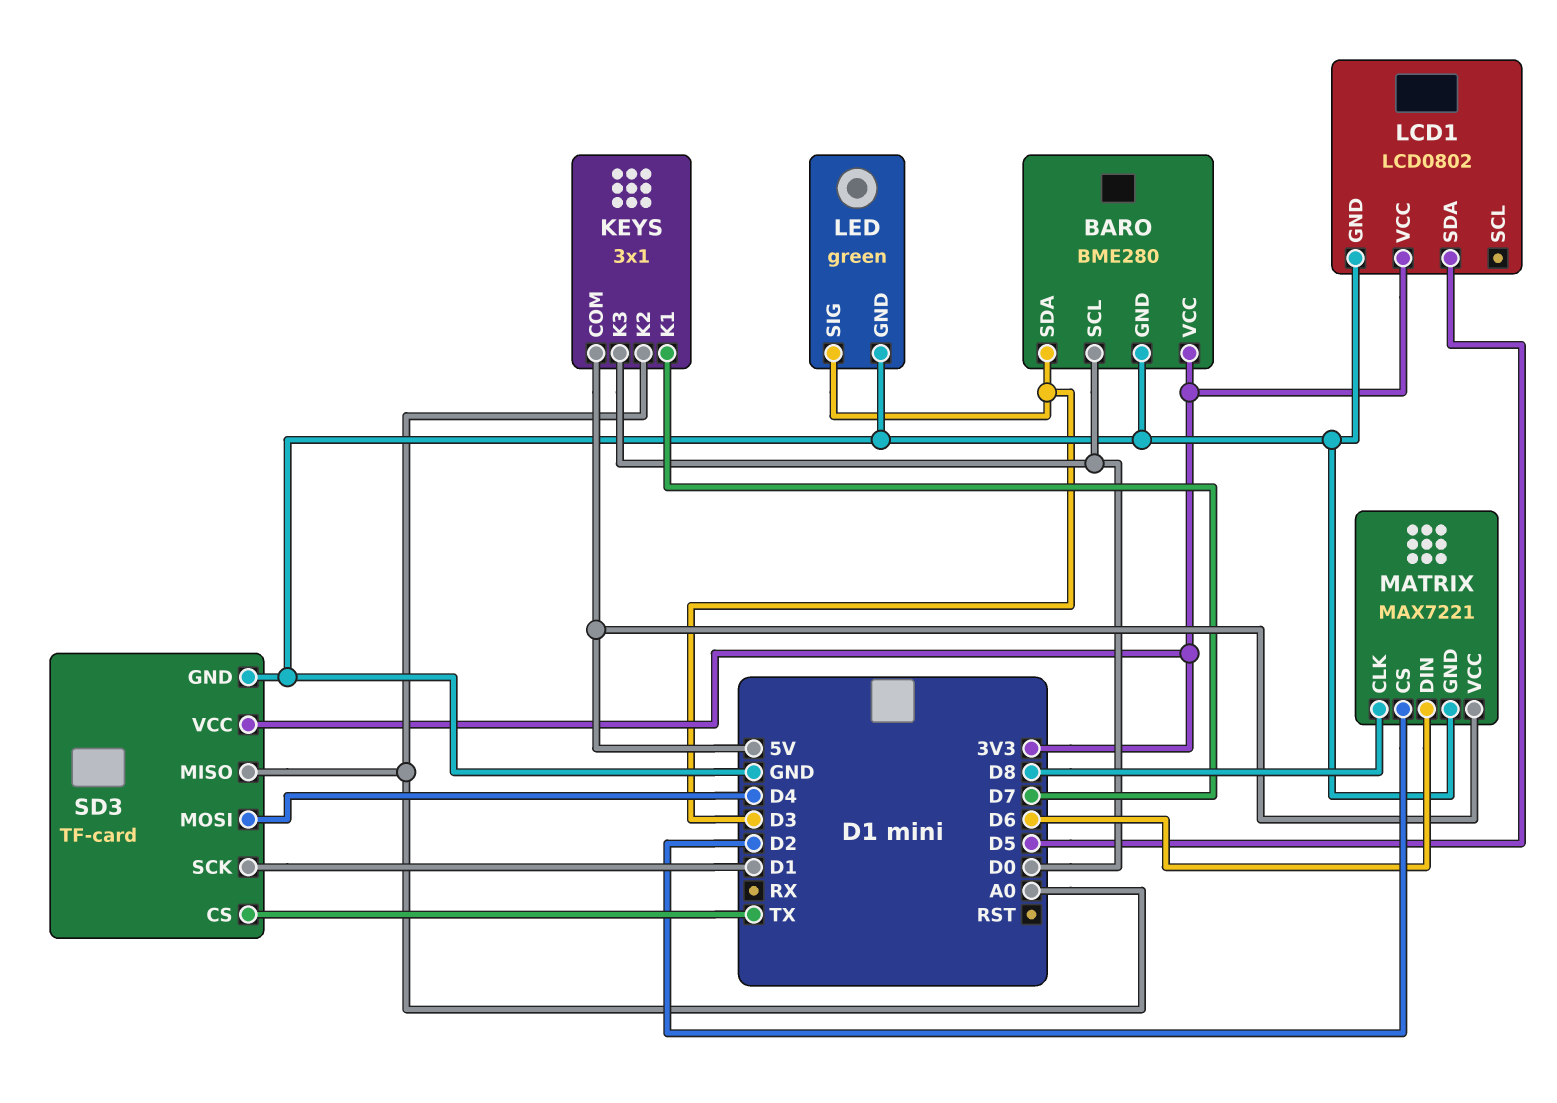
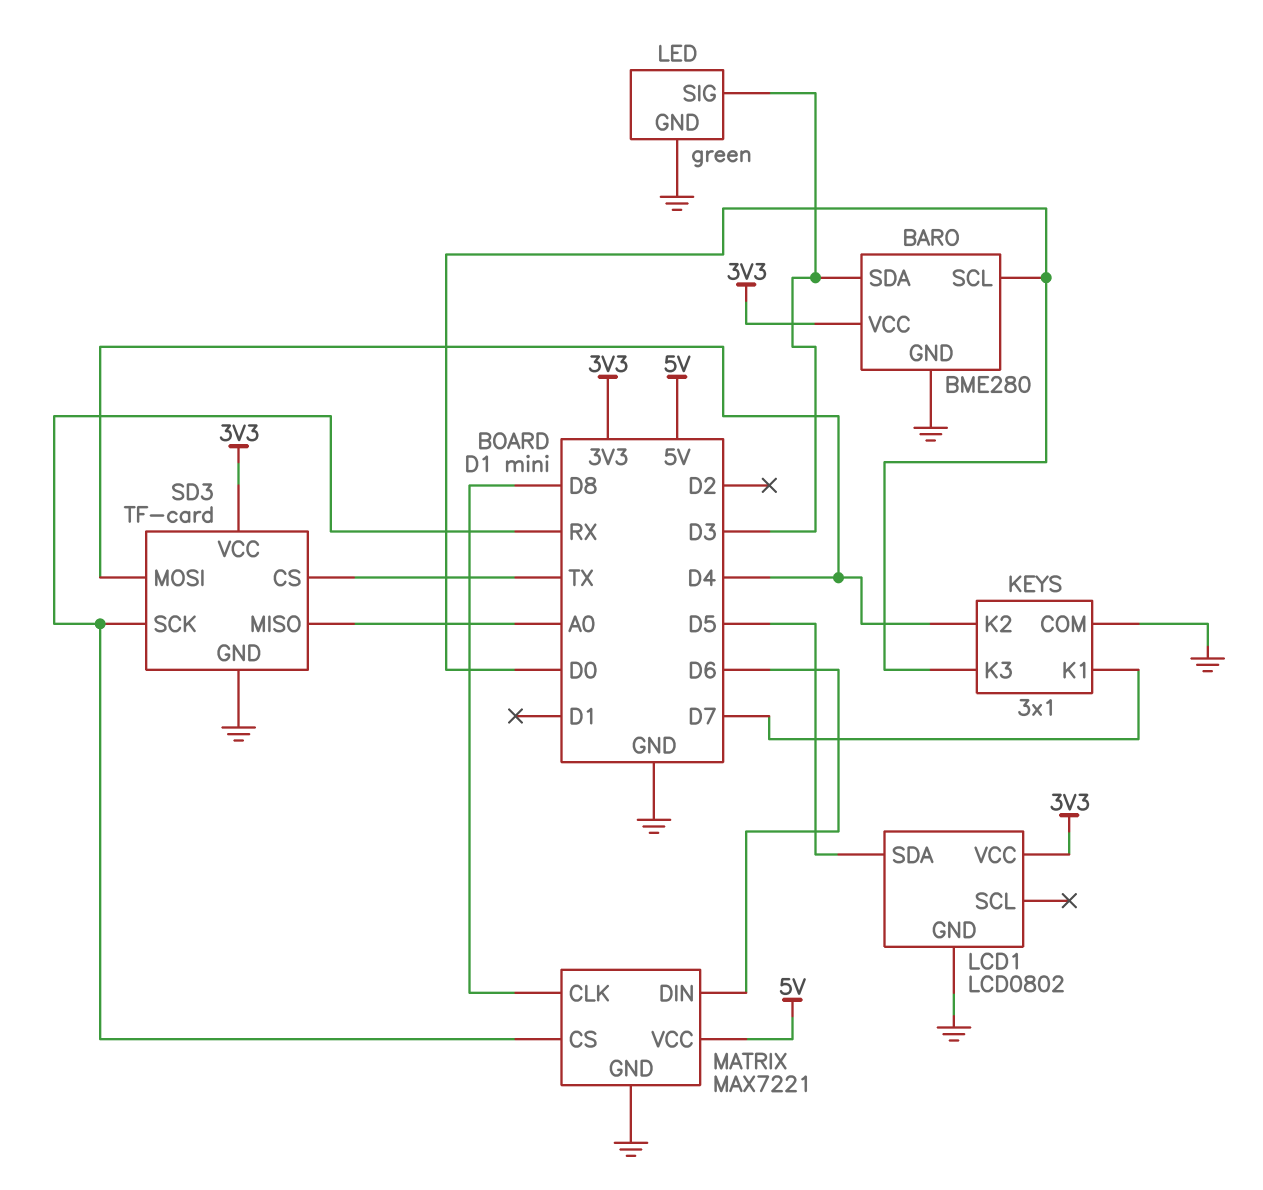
KEYS pin COM: 5V -> GND
KEYS pin K2: A0 -> D4
MATRIX pin CS: D2 -> RX
SD3 pin SCK: D1 -> RX

